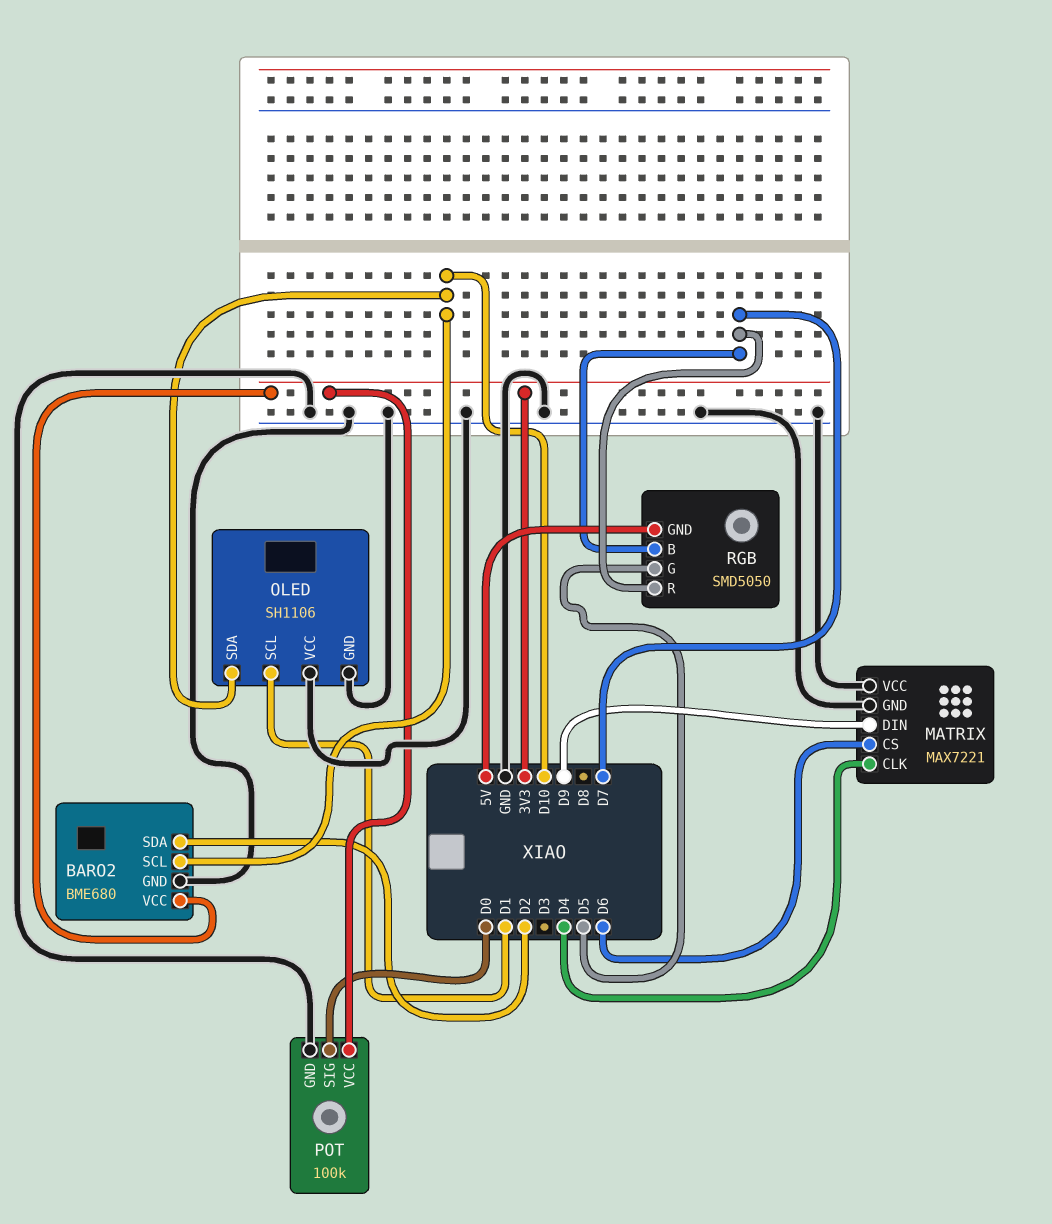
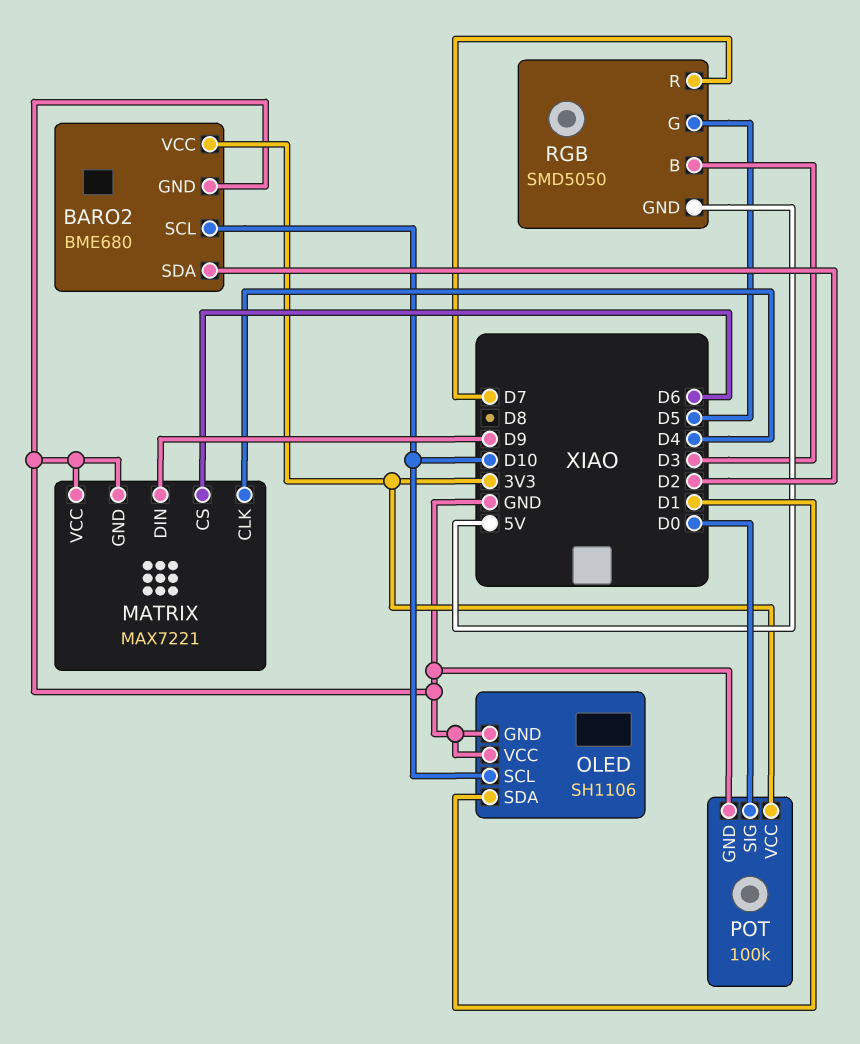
OLED pin SCL: D1 -> D10
OLED pin SDA: D10 -> D1
RGB pin B: D7 -> D3

